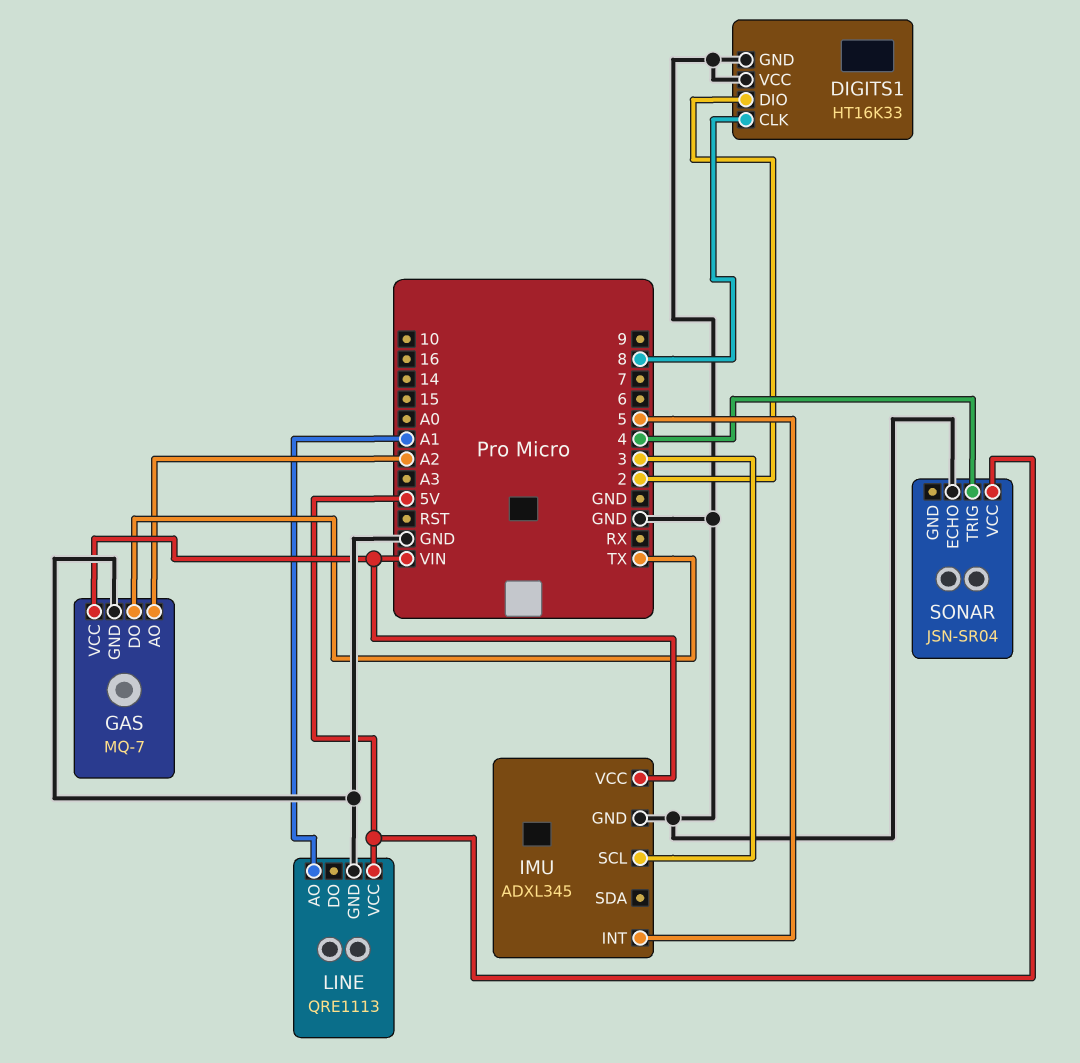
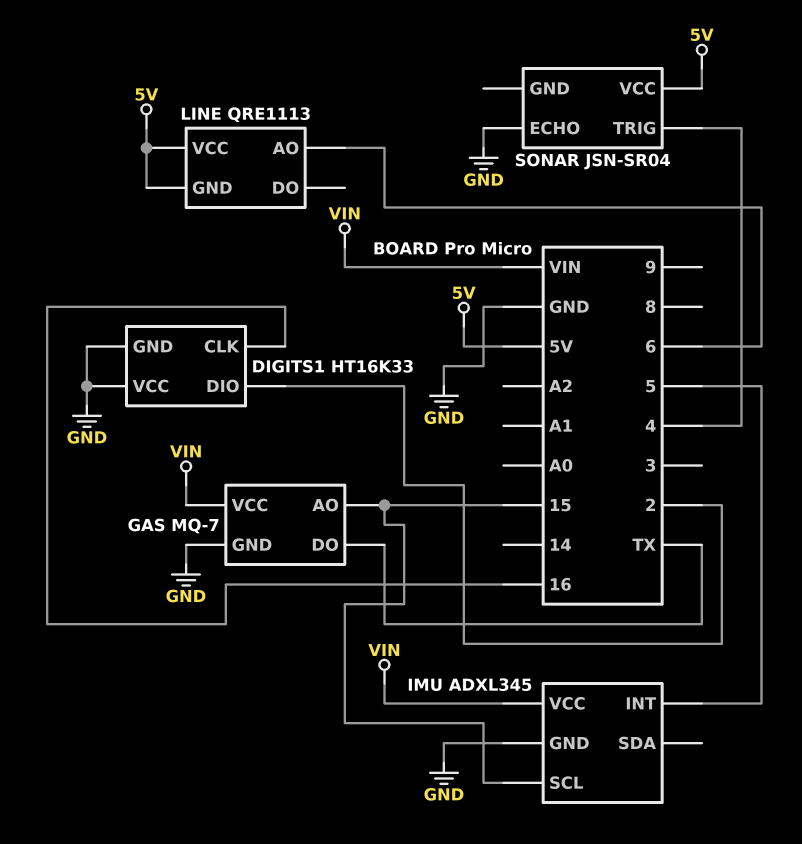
DIGITS1 pin CLK: 8 -> 16
GAS pin AO: A2 -> 15
IMU pin SCL: 3 -> 15
LINE pin AO: A1 -> 6
LINE pin GND: GND -> 5V

